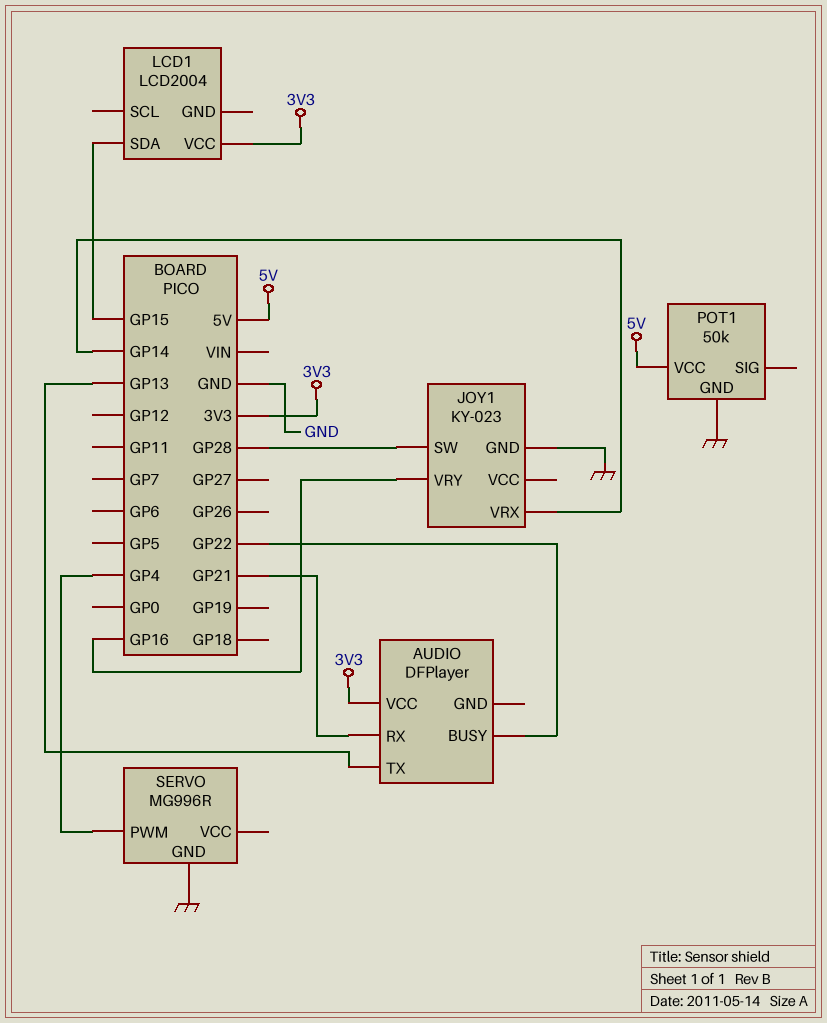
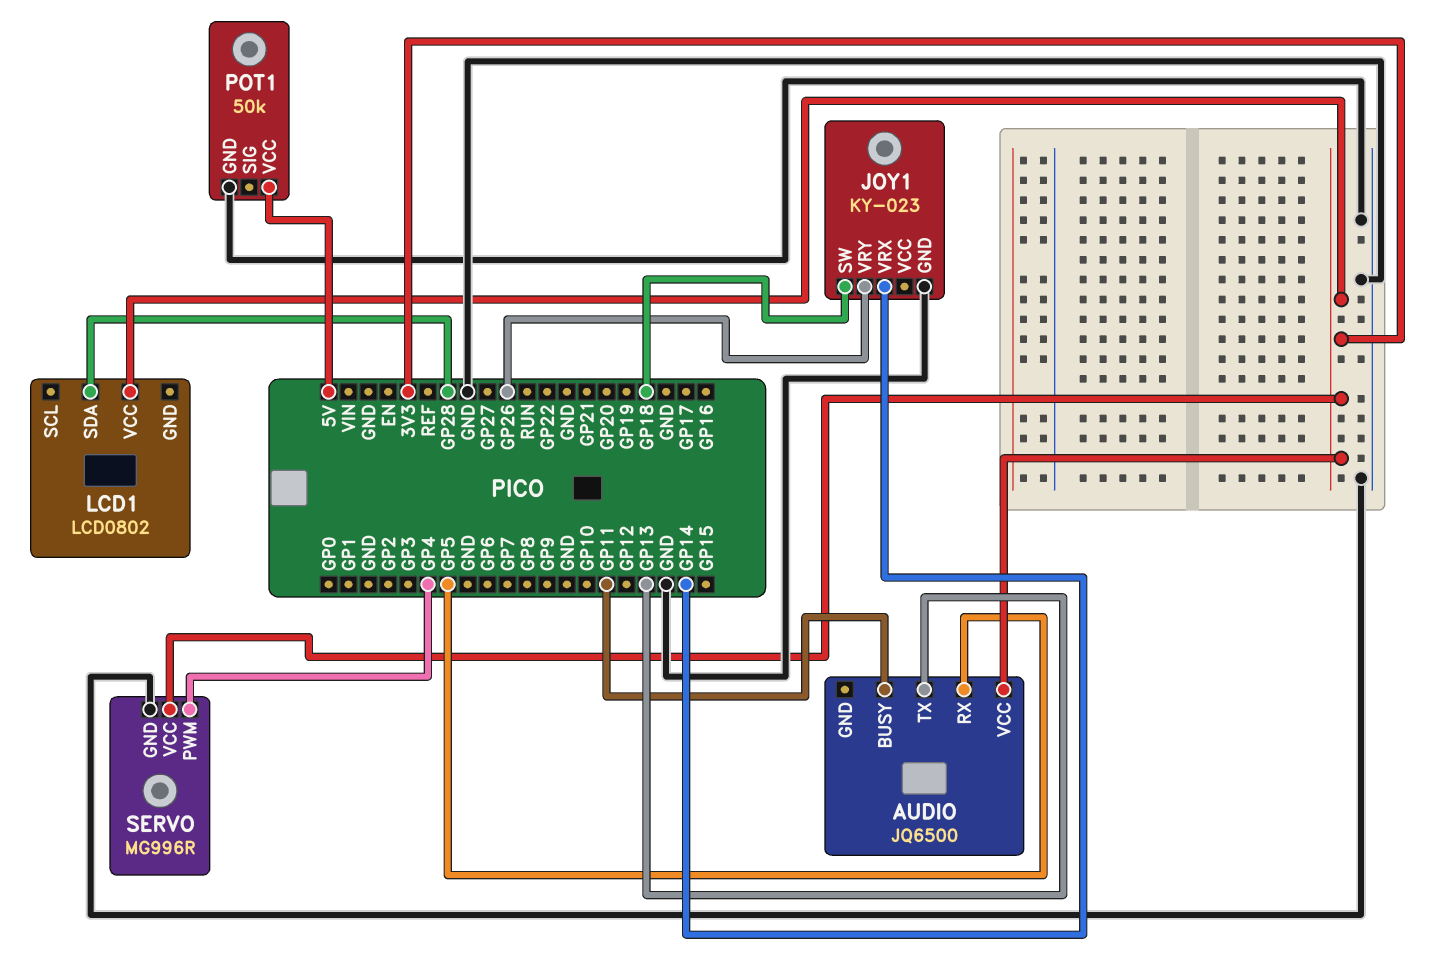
AUDIO: DFPlayer -> JQ6500
AUDIO pin BUSY: GP22 -> GP11
AUDIO pin RX: GP21 -> GP5
JOY1 pin SW: GP28 -> GP18
JOY1 pin VRY: GP16 -> GP26
LCD1: LCD2004 -> LCD0802
LCD1 pin SDA: GP15 -> GP28
SERVO pin VCC: none -> 3V3

